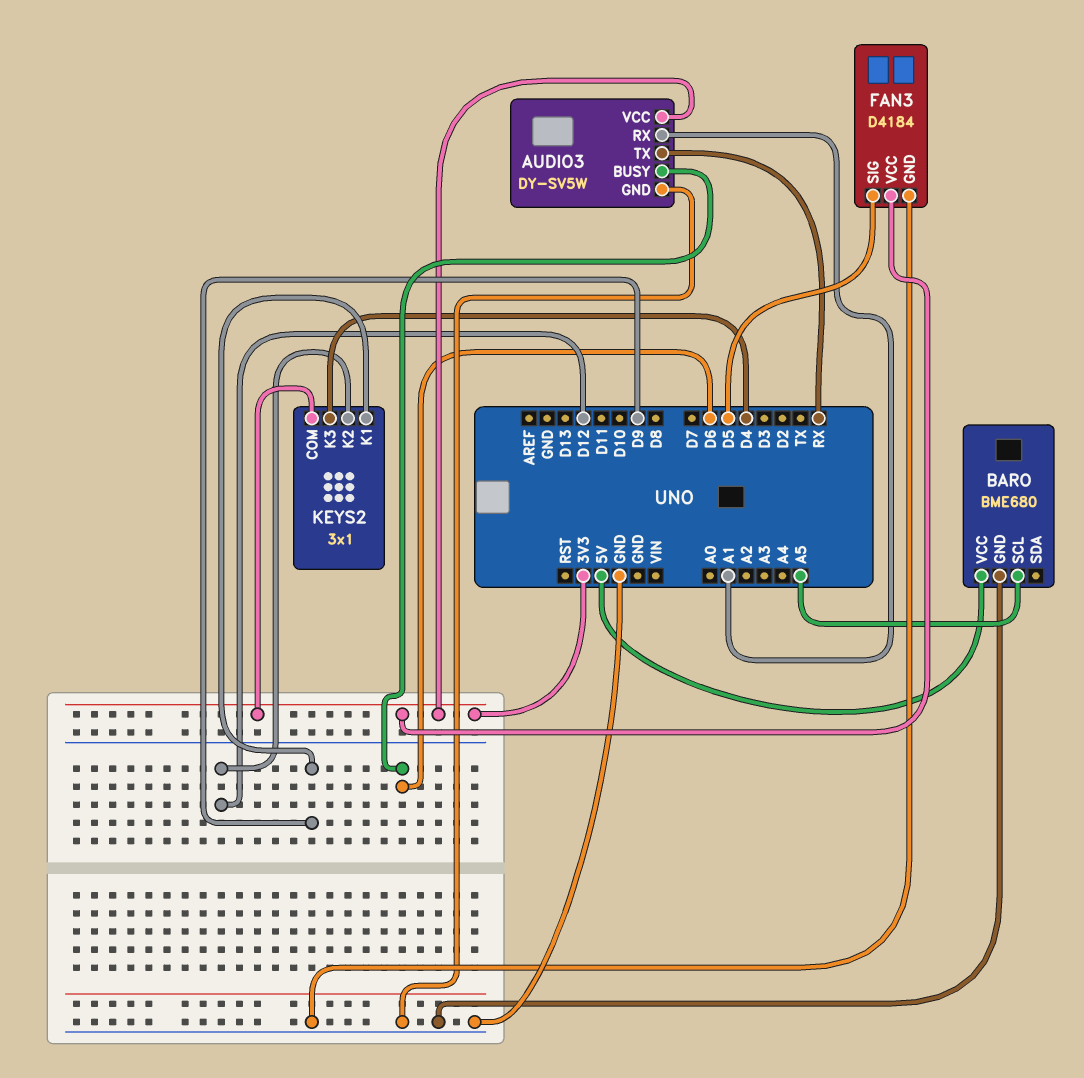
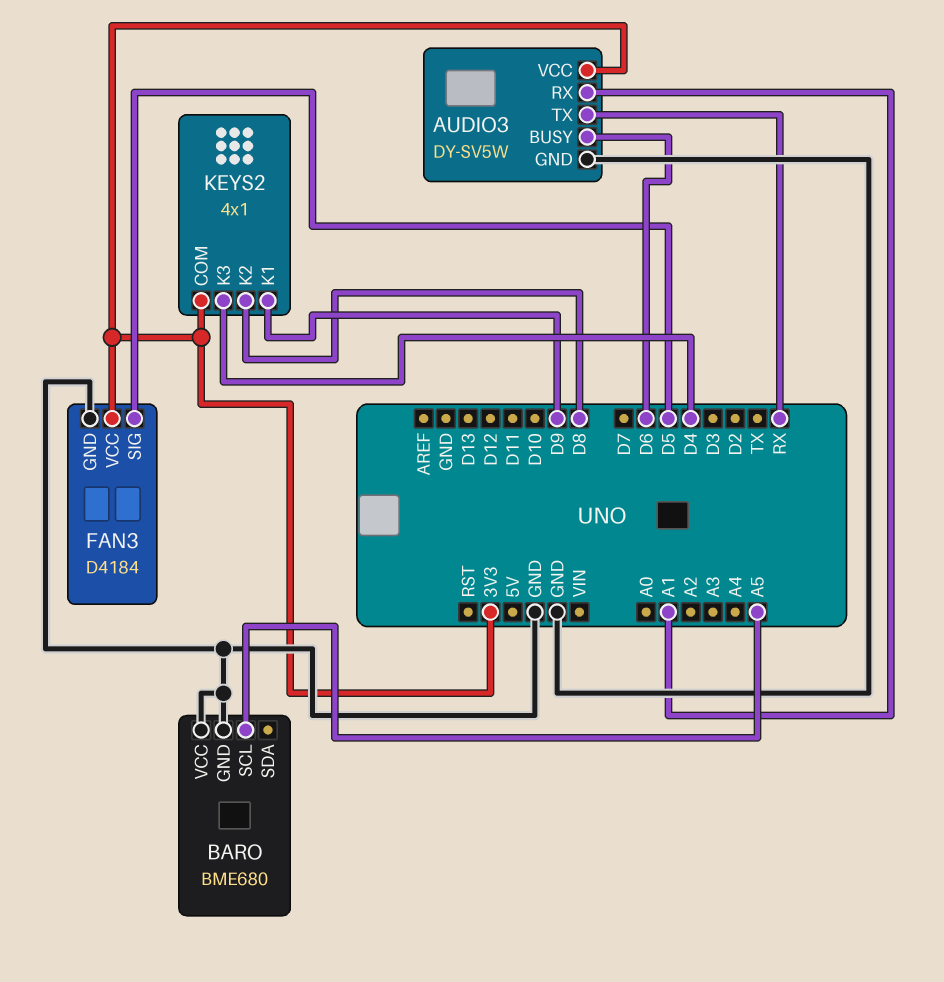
BARO pin VCC: 5V -> GND
KEYS2: 3x1 -> 4x1
KEYS2 pin K2: D12 -> D8

